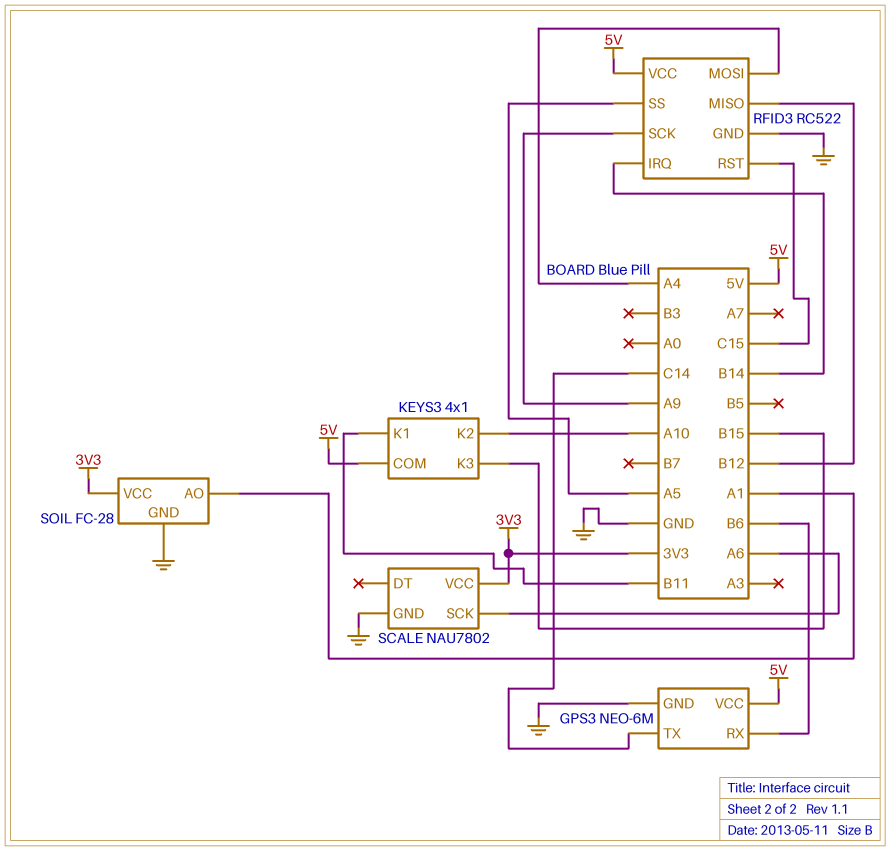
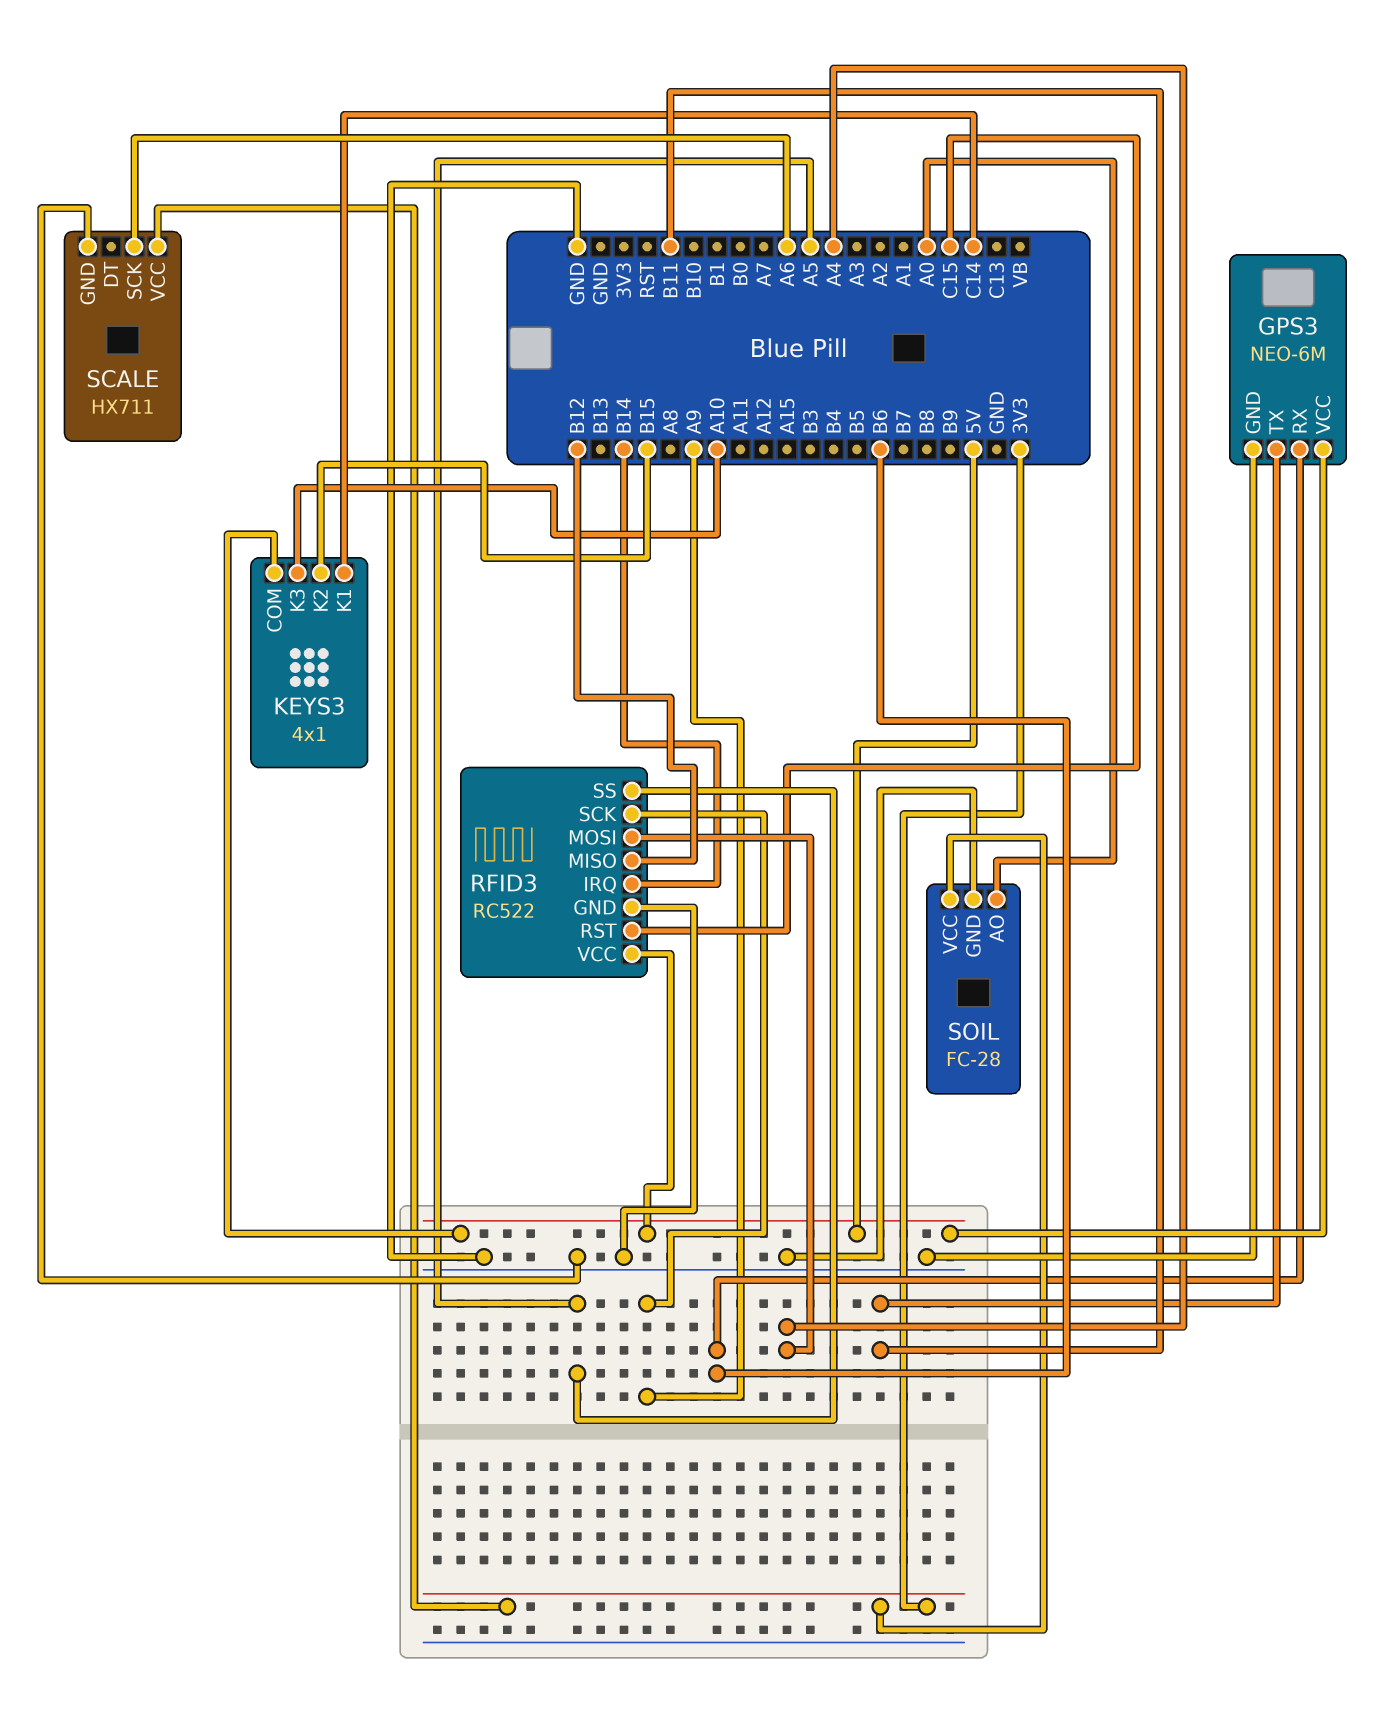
GPS3 pin TX: C14 -> B11
KEYS3 pin K1: B11 -> C14
KEYS3 pin K2: A10 -> B15
KEYS3 pin K3: B15 -> A10
SCALE: NAU7802 -> HX711
SOIL pin AO: A1 -> A0

